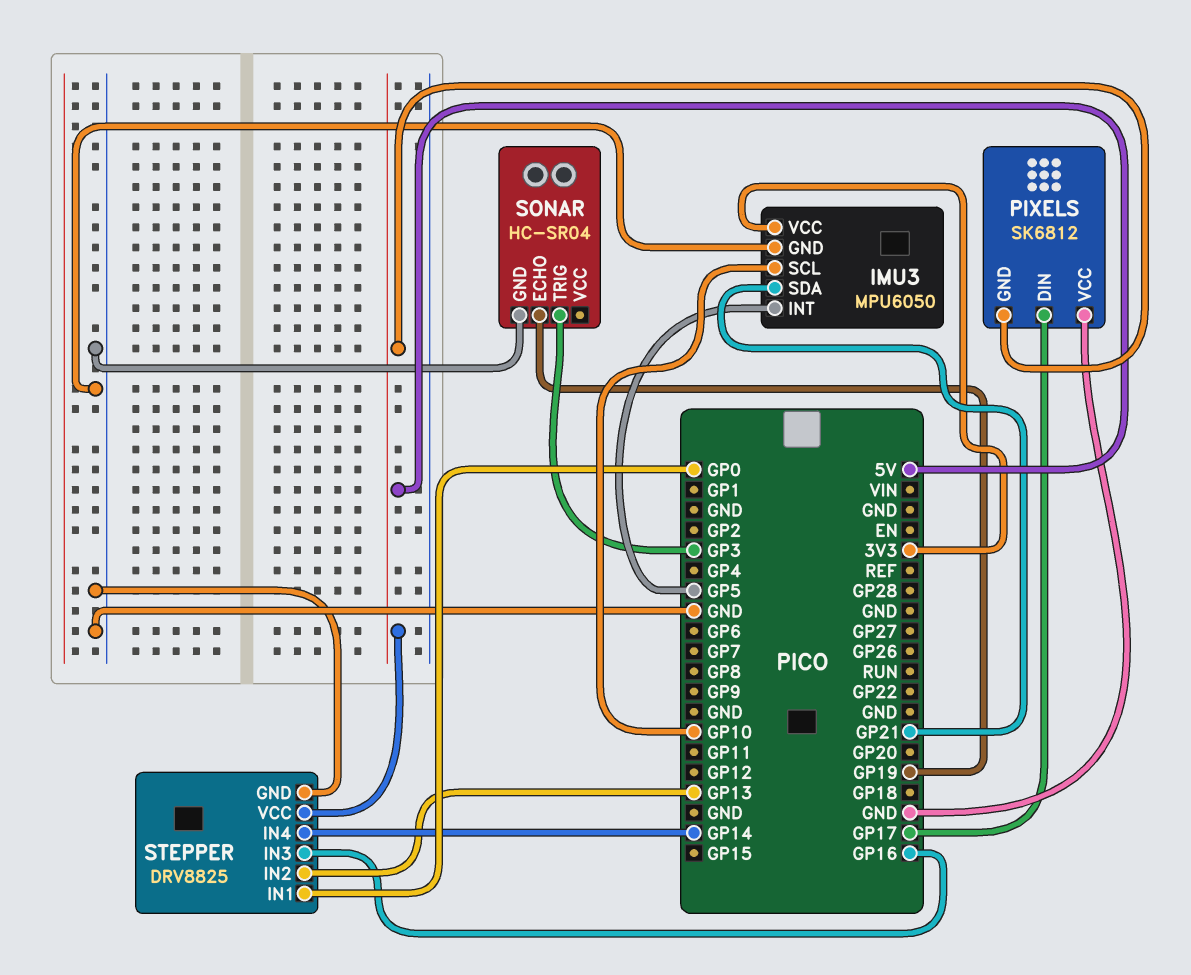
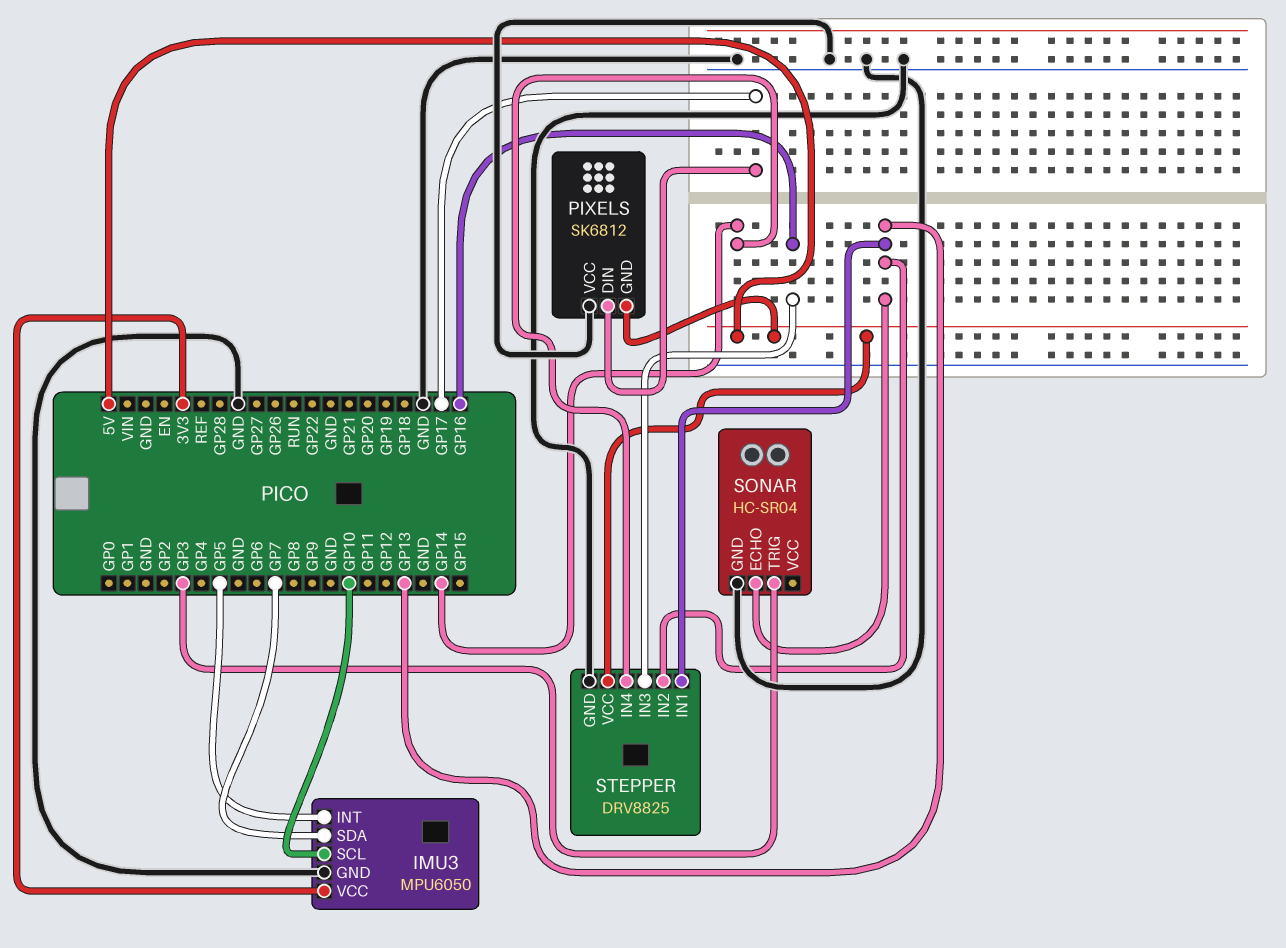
IMU3 pin SDA: GP21 -> GP7
SONAR pin ECHO: GP19 -> GP13
STEPPER pin IN1: GP0 -> GP13

